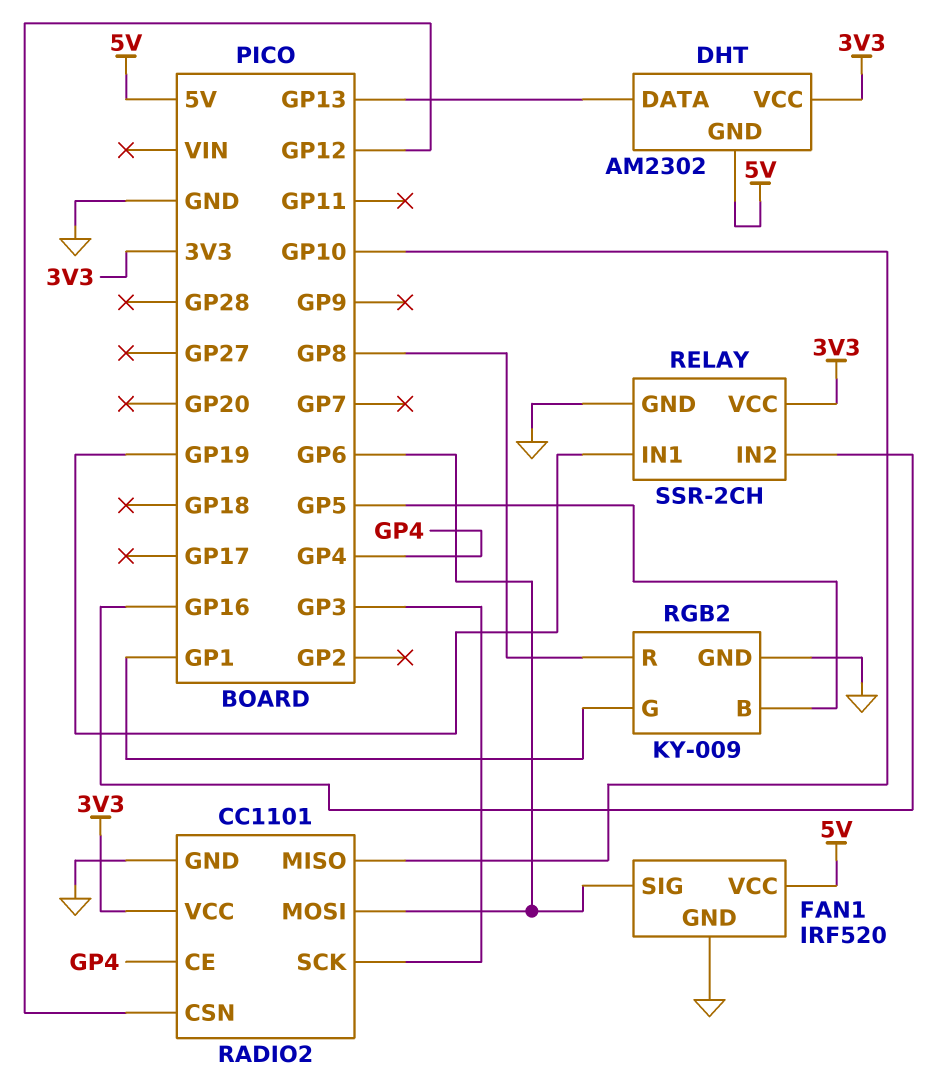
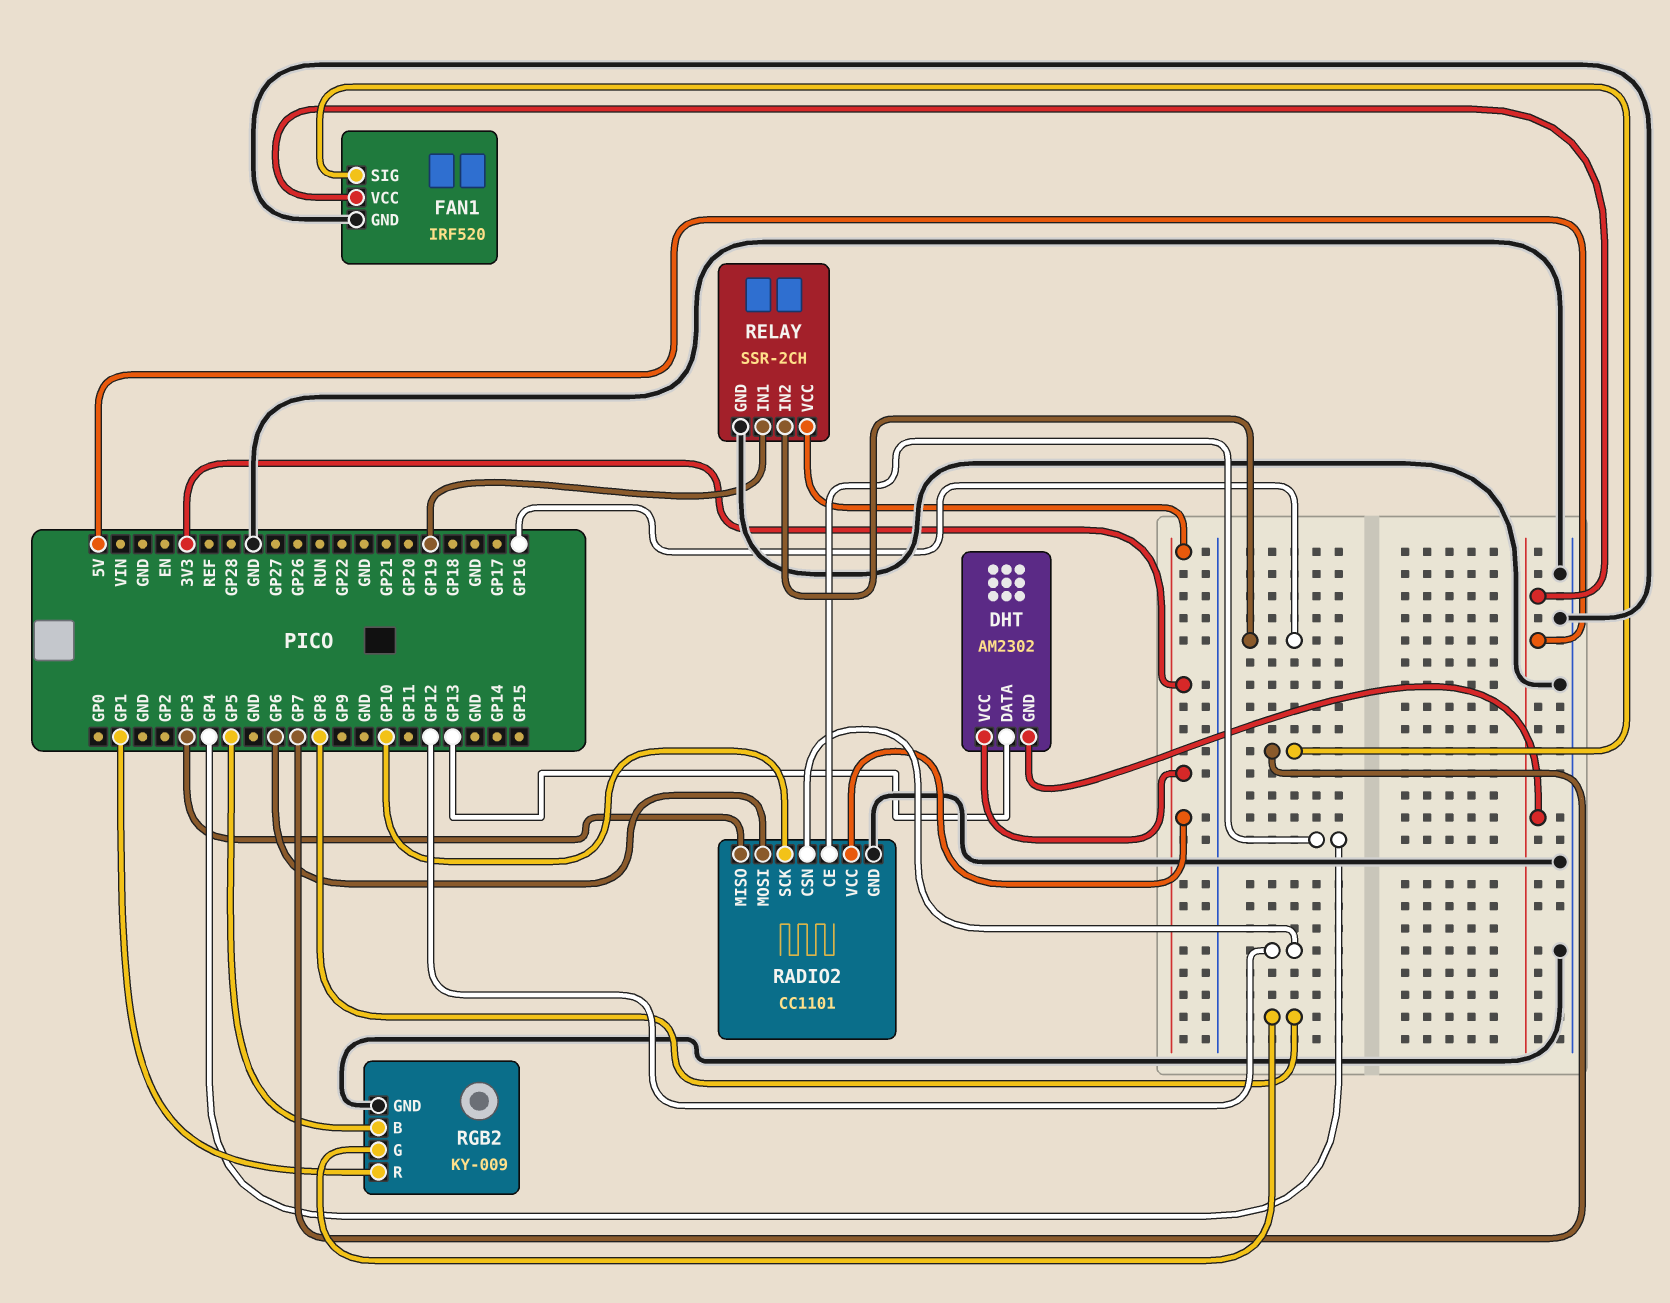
FAN1 pin SIG: GP6 -> GP7
RADIO2 pin MISO: GP10 -> GP3
RADIO2 pin SCK: GP3 -> GP10
RGB2 pin G: GP1 -> GP8
RGB2 pin R: GP8 -> GP1

